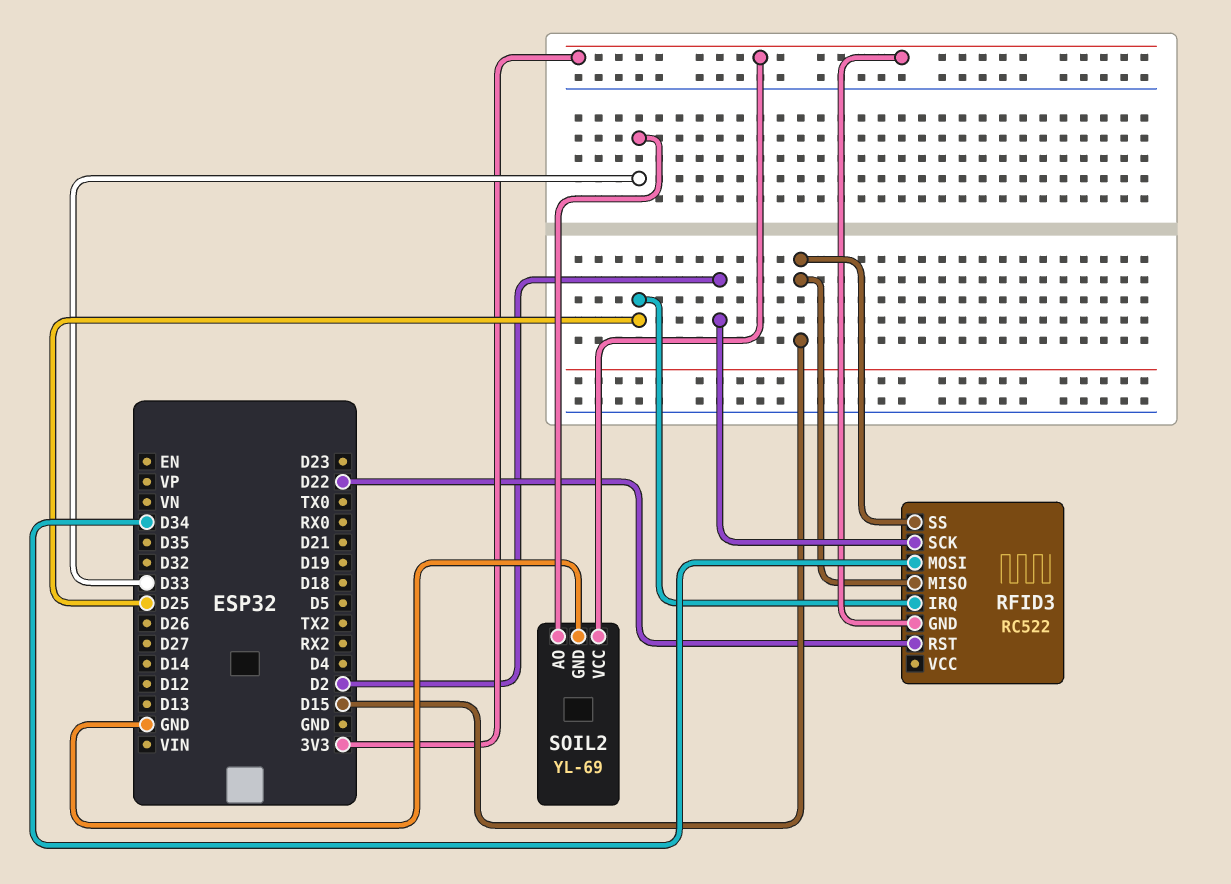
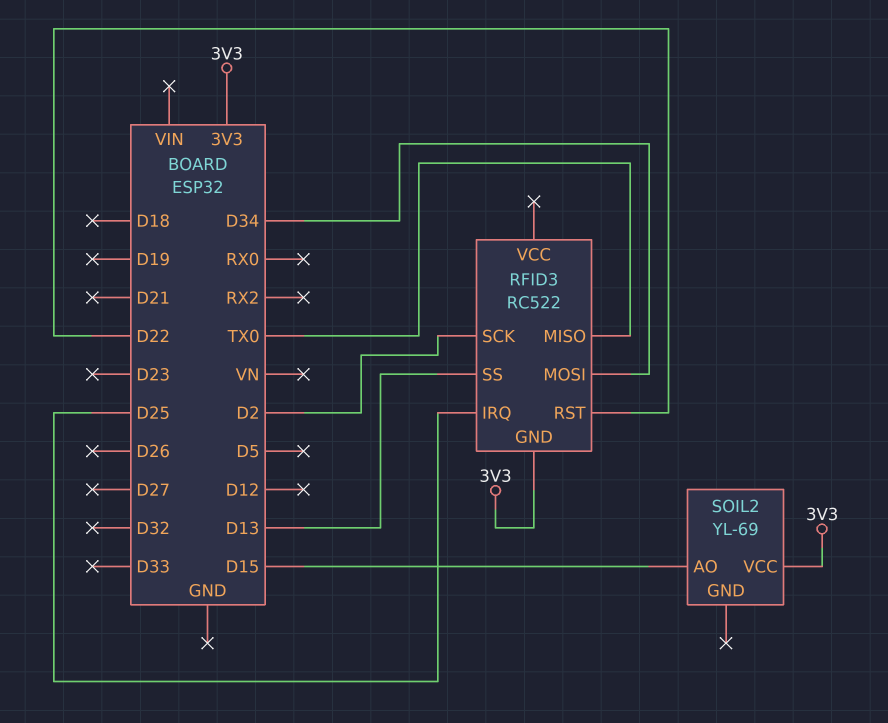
RFID3 pin MISO: D15 -> TX0
RFID3 pin SS: D15 -> D13
SOIL2 pin AO: D33 -> D15
SOIL2 pin GND: GND -> none

